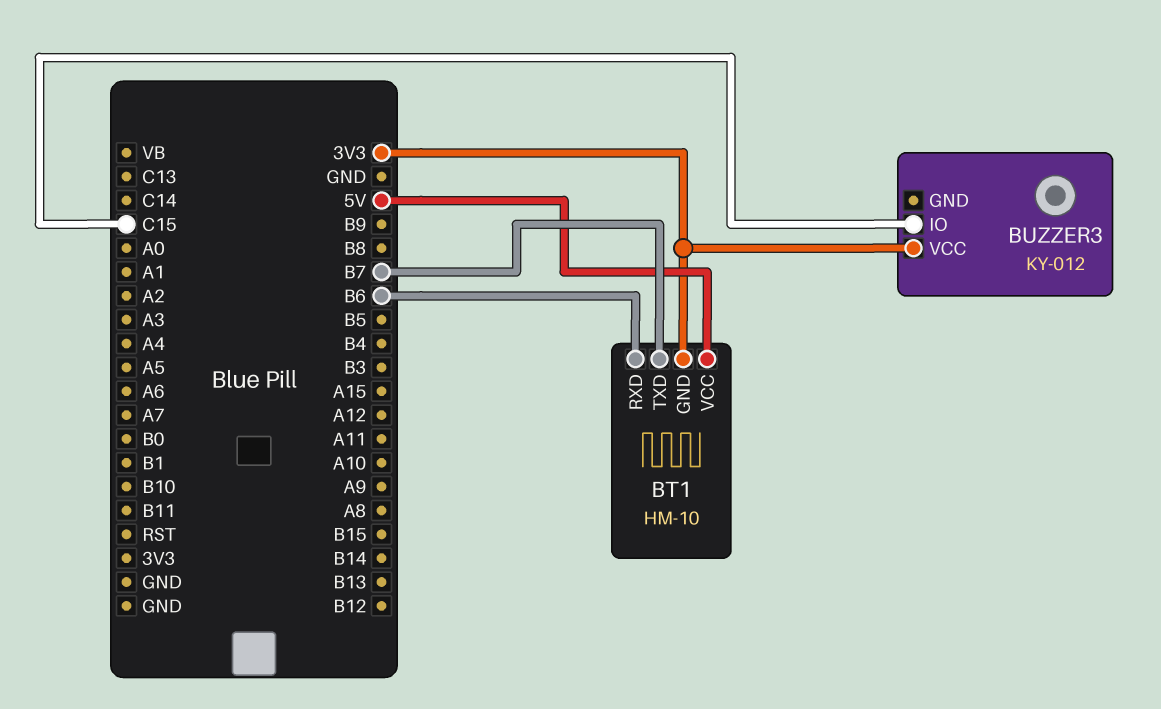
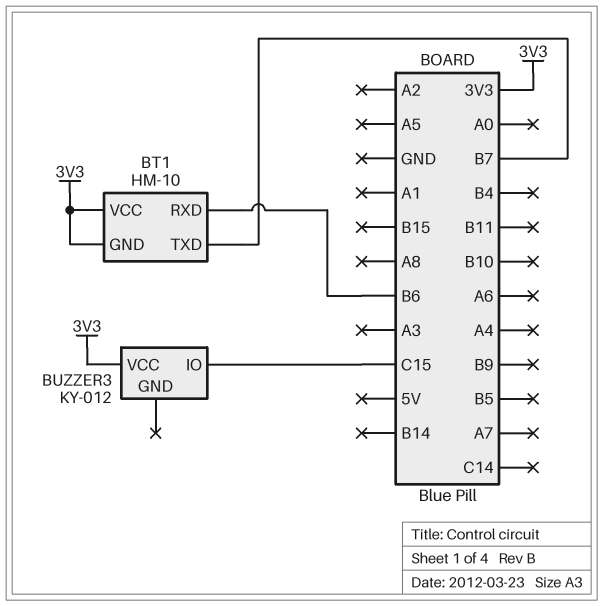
BT1 pin VCC: 5V -> 3V3

